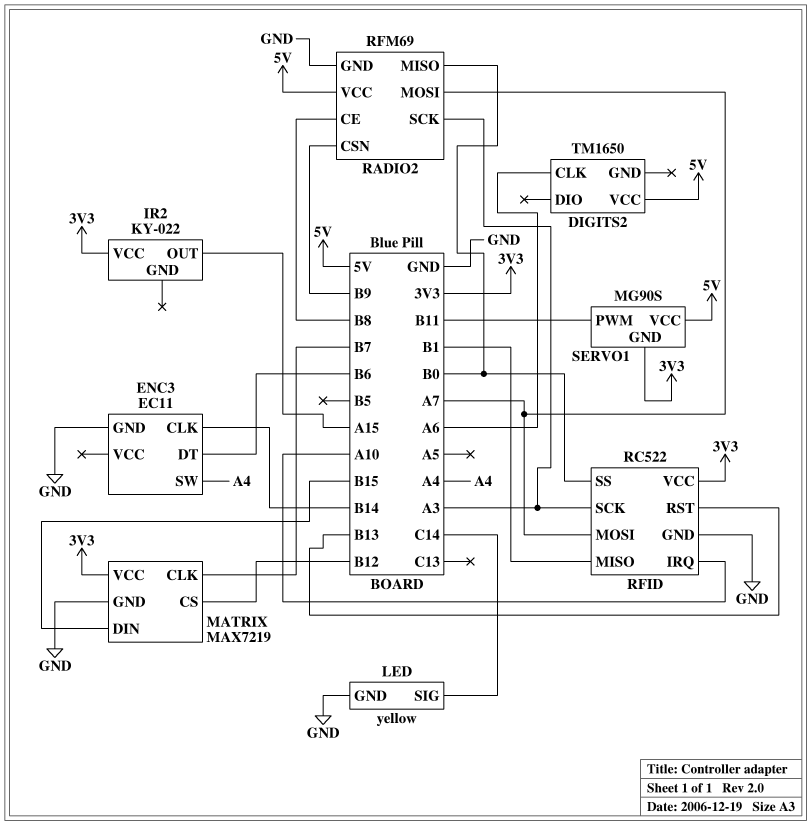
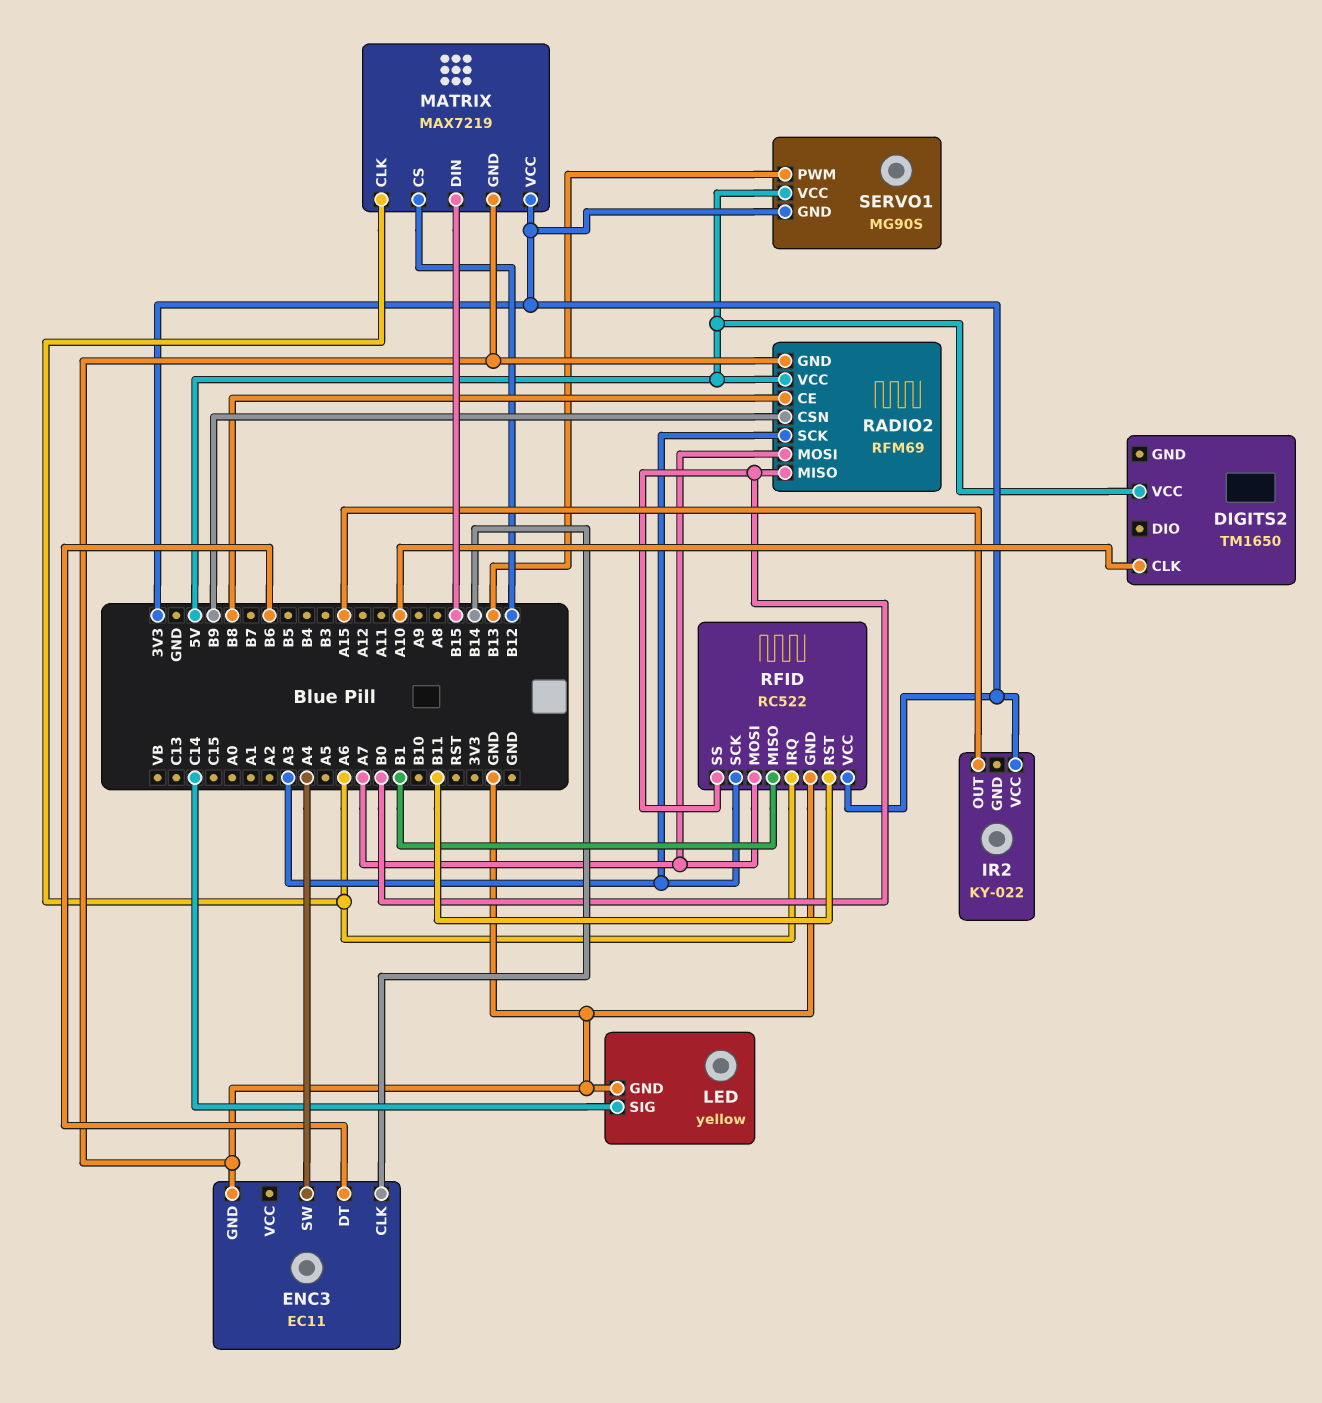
DIGITS2 pin CLK: A6 -> A10
MATRIX pin CLK: B7 -> A6
RFID pin IRQ: A10 -> A6
RFID pin RST: B13 -> B11
SERVO1 pin PWM: B11 -> B13

